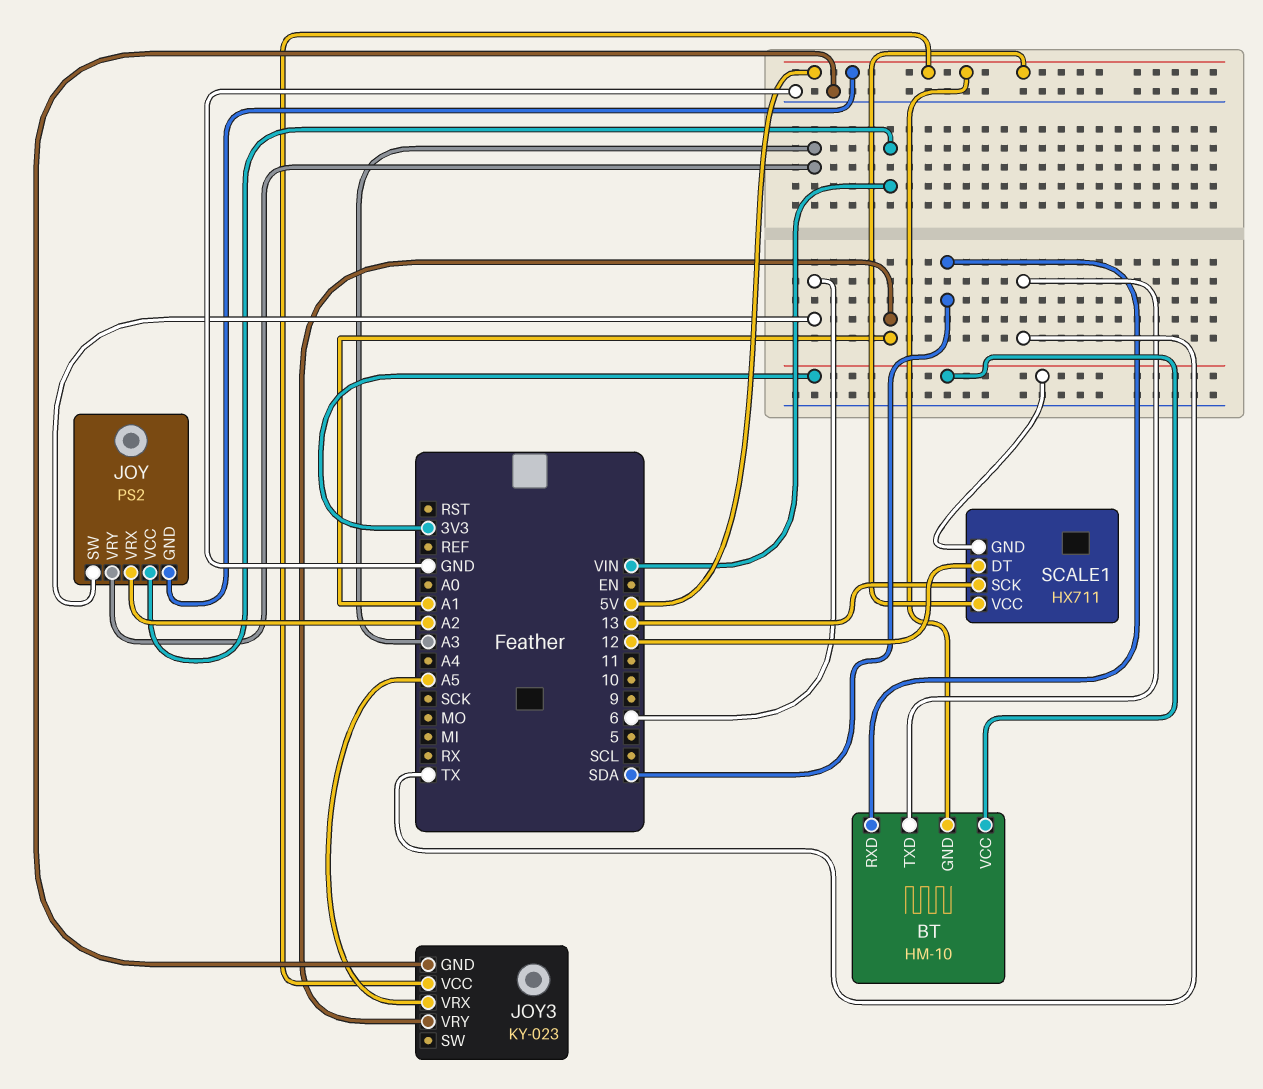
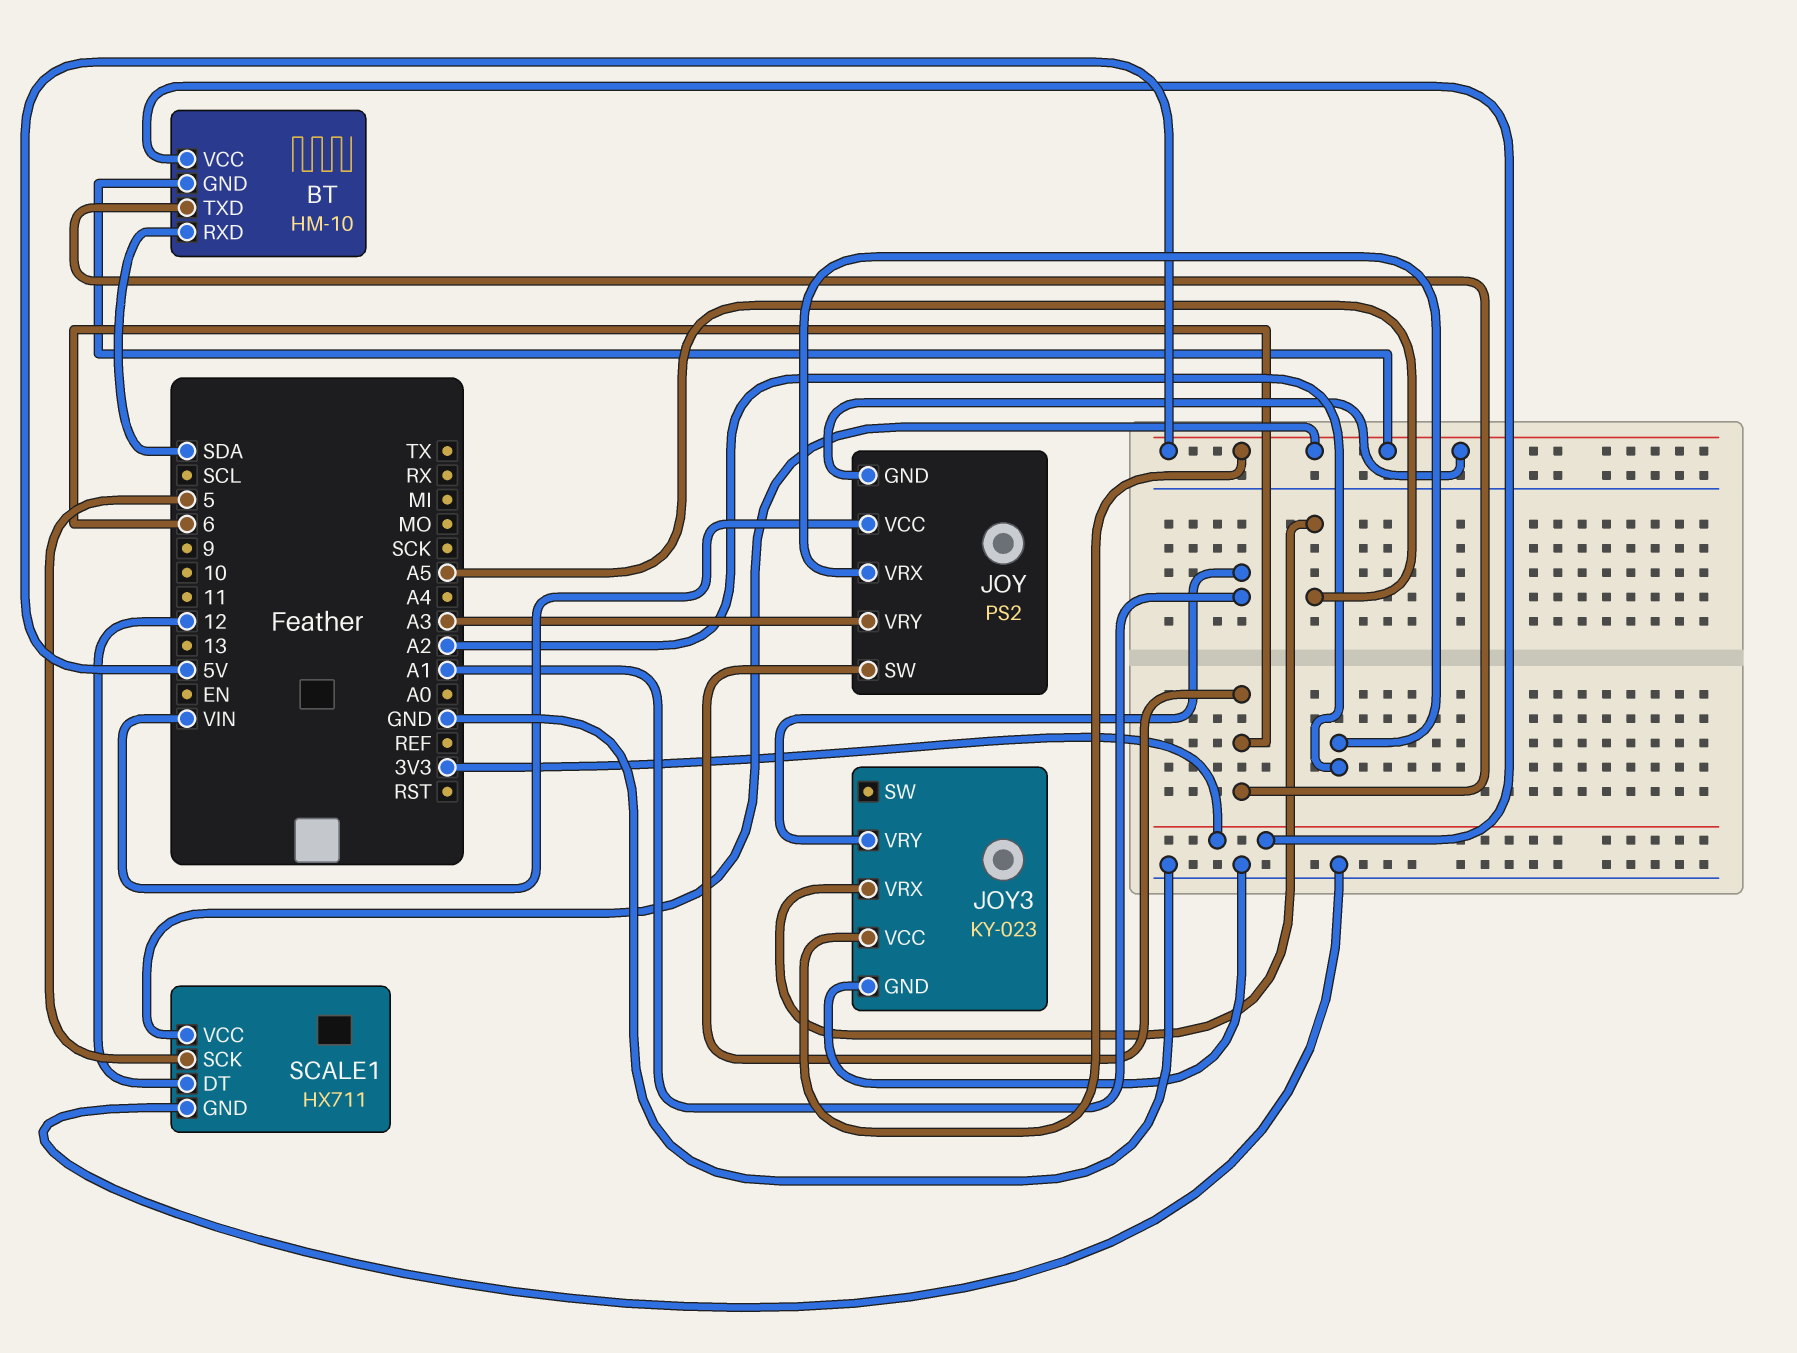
BT pin TXD: TX -> 6
SCALE1 pin GND: 3V3 -> GND
SCALE1 pin SCK: 13 -> 5

